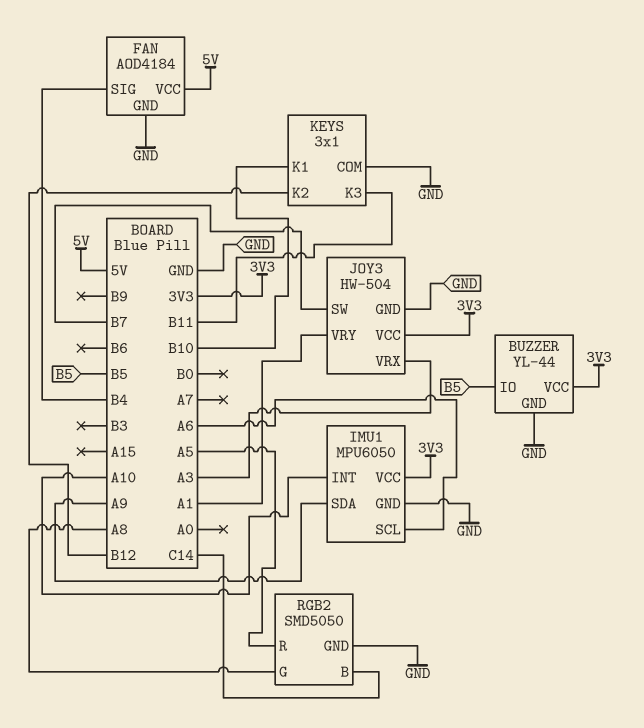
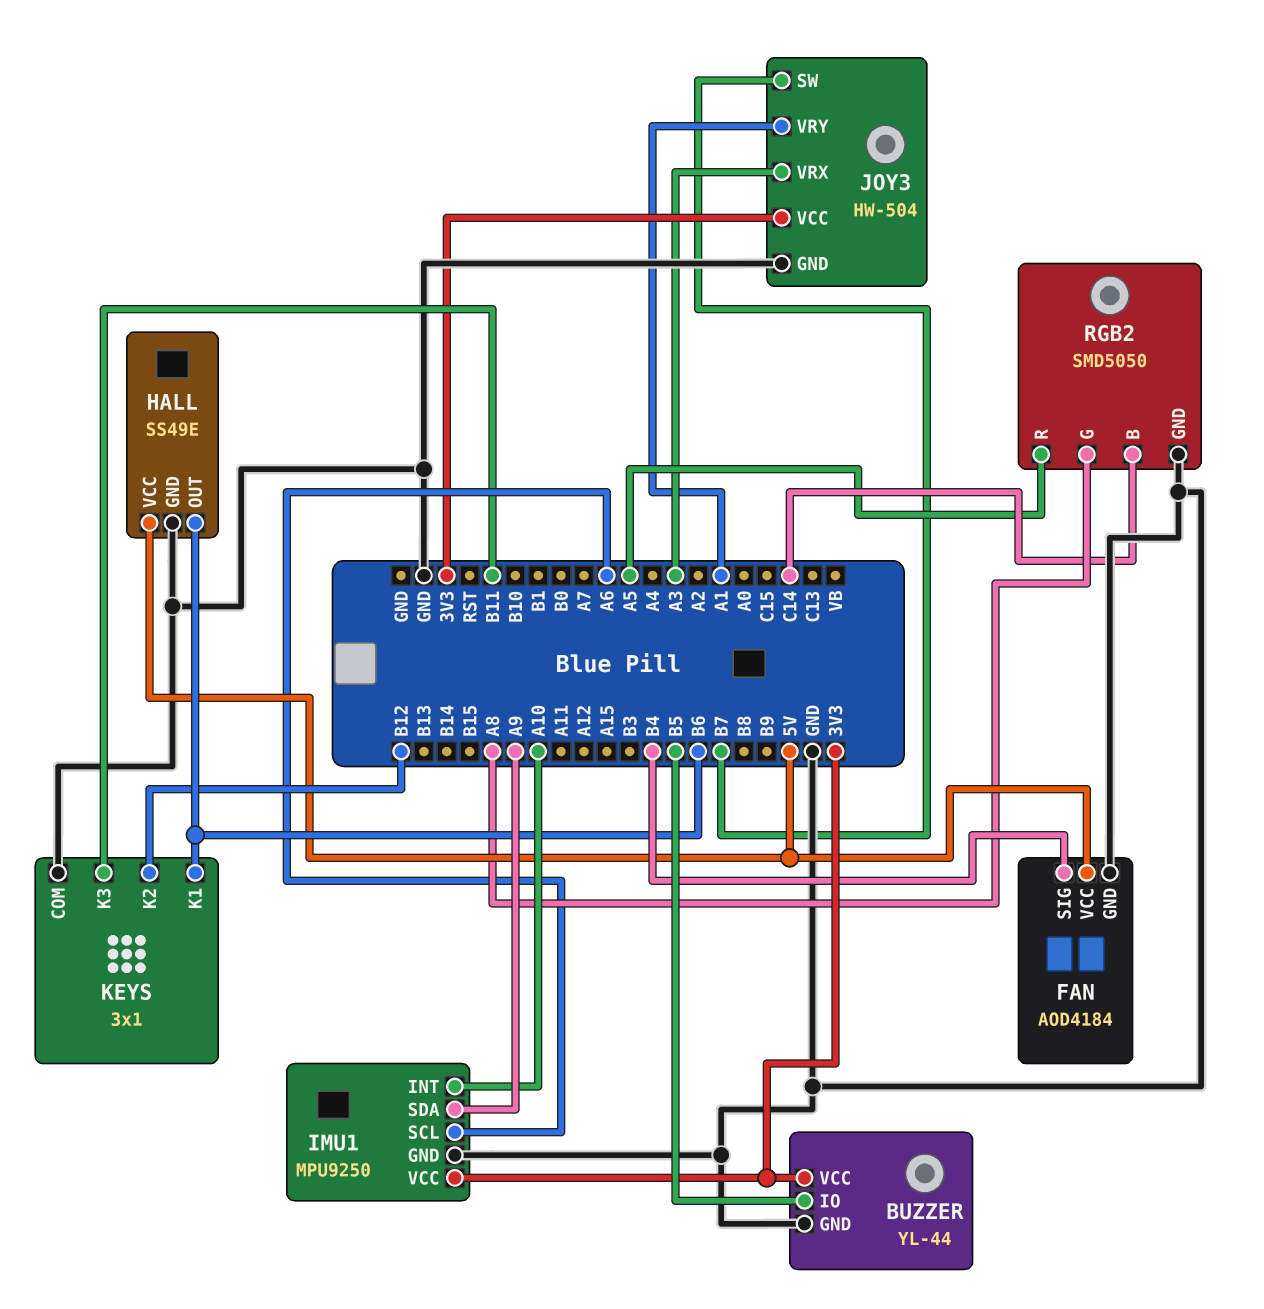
HALL: none -> SS49E
HALL pin GND: none -> GND
HALL pin OUT: none -> B6
HALL pin VCC: none -> 5V
IMU1: MPU6050 -> MPU9250
KEYS pin K1: B10 -> B6

